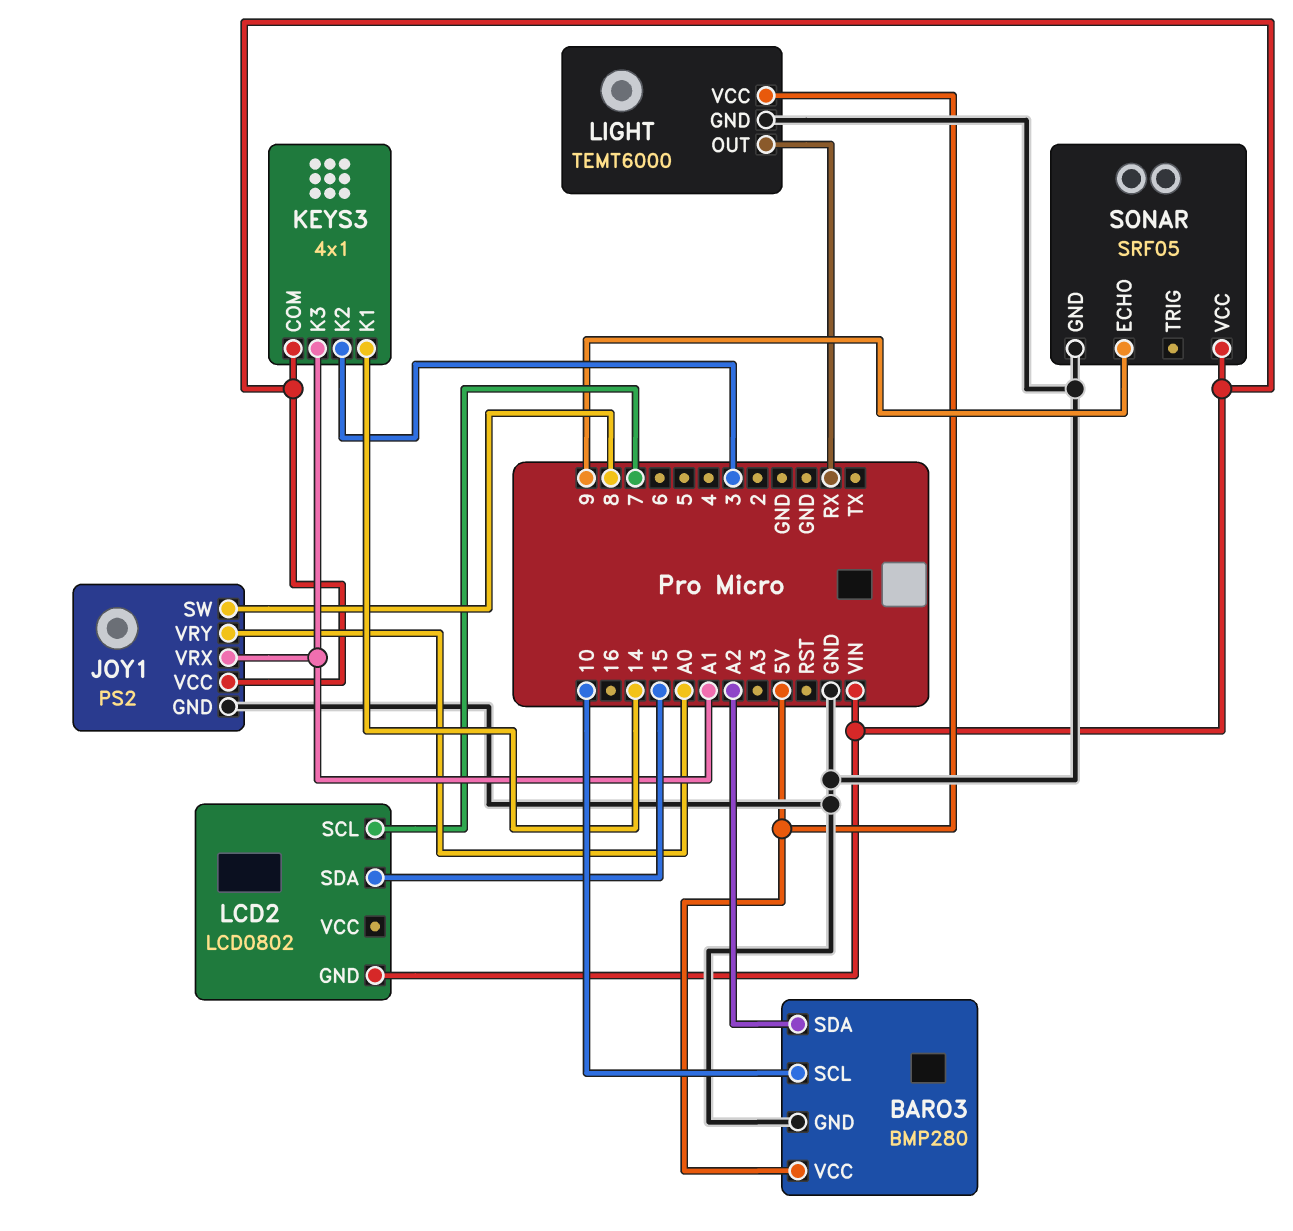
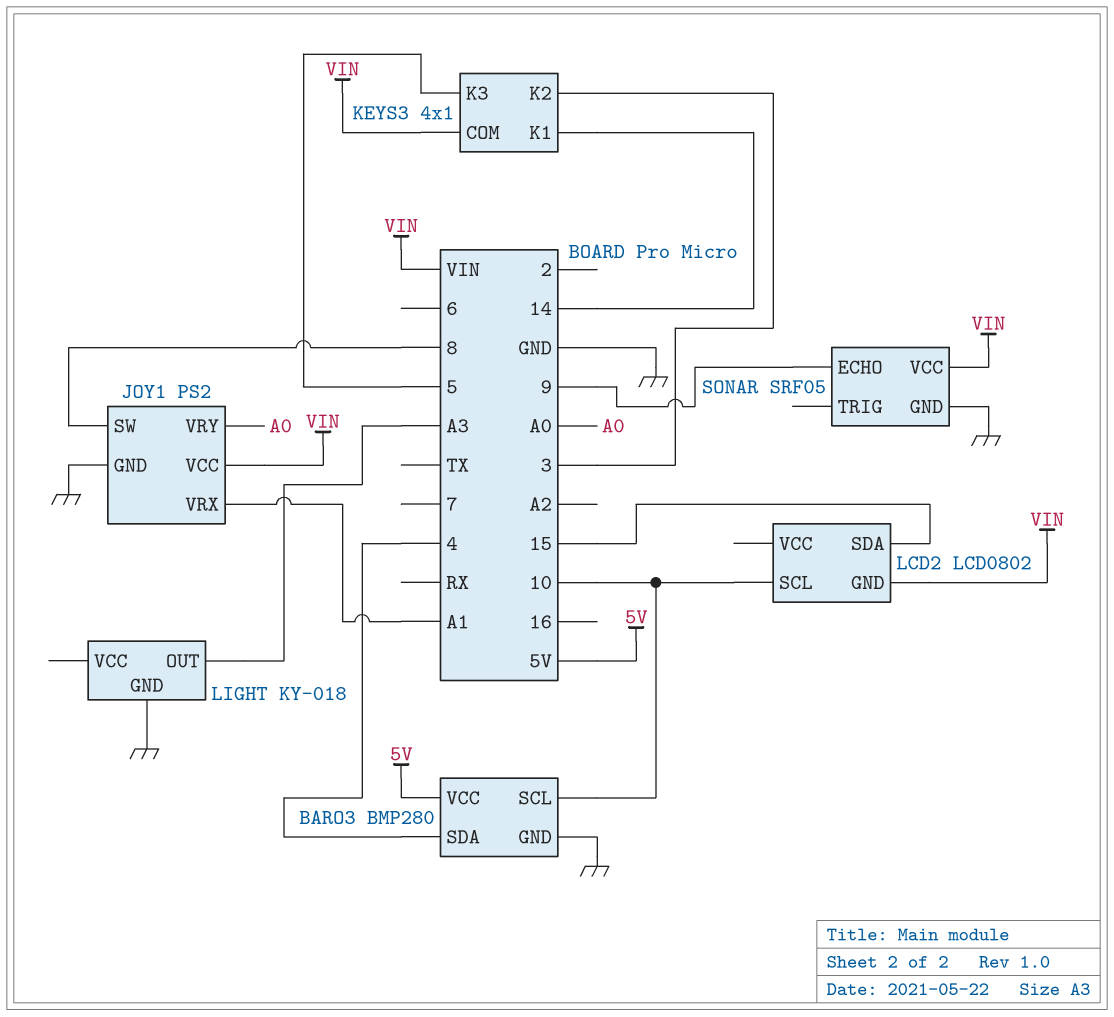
BARO3 pin SDA: A2 -> 4
KEYS3 pin K3: A1 -> 5
LCD2 pin SCL: 7 -> 10
LIGHT: TEMT6000 -> KY-018
LIGHT pin OUT: RX -> A3
LIGHT pin VCC: 5V -> none

